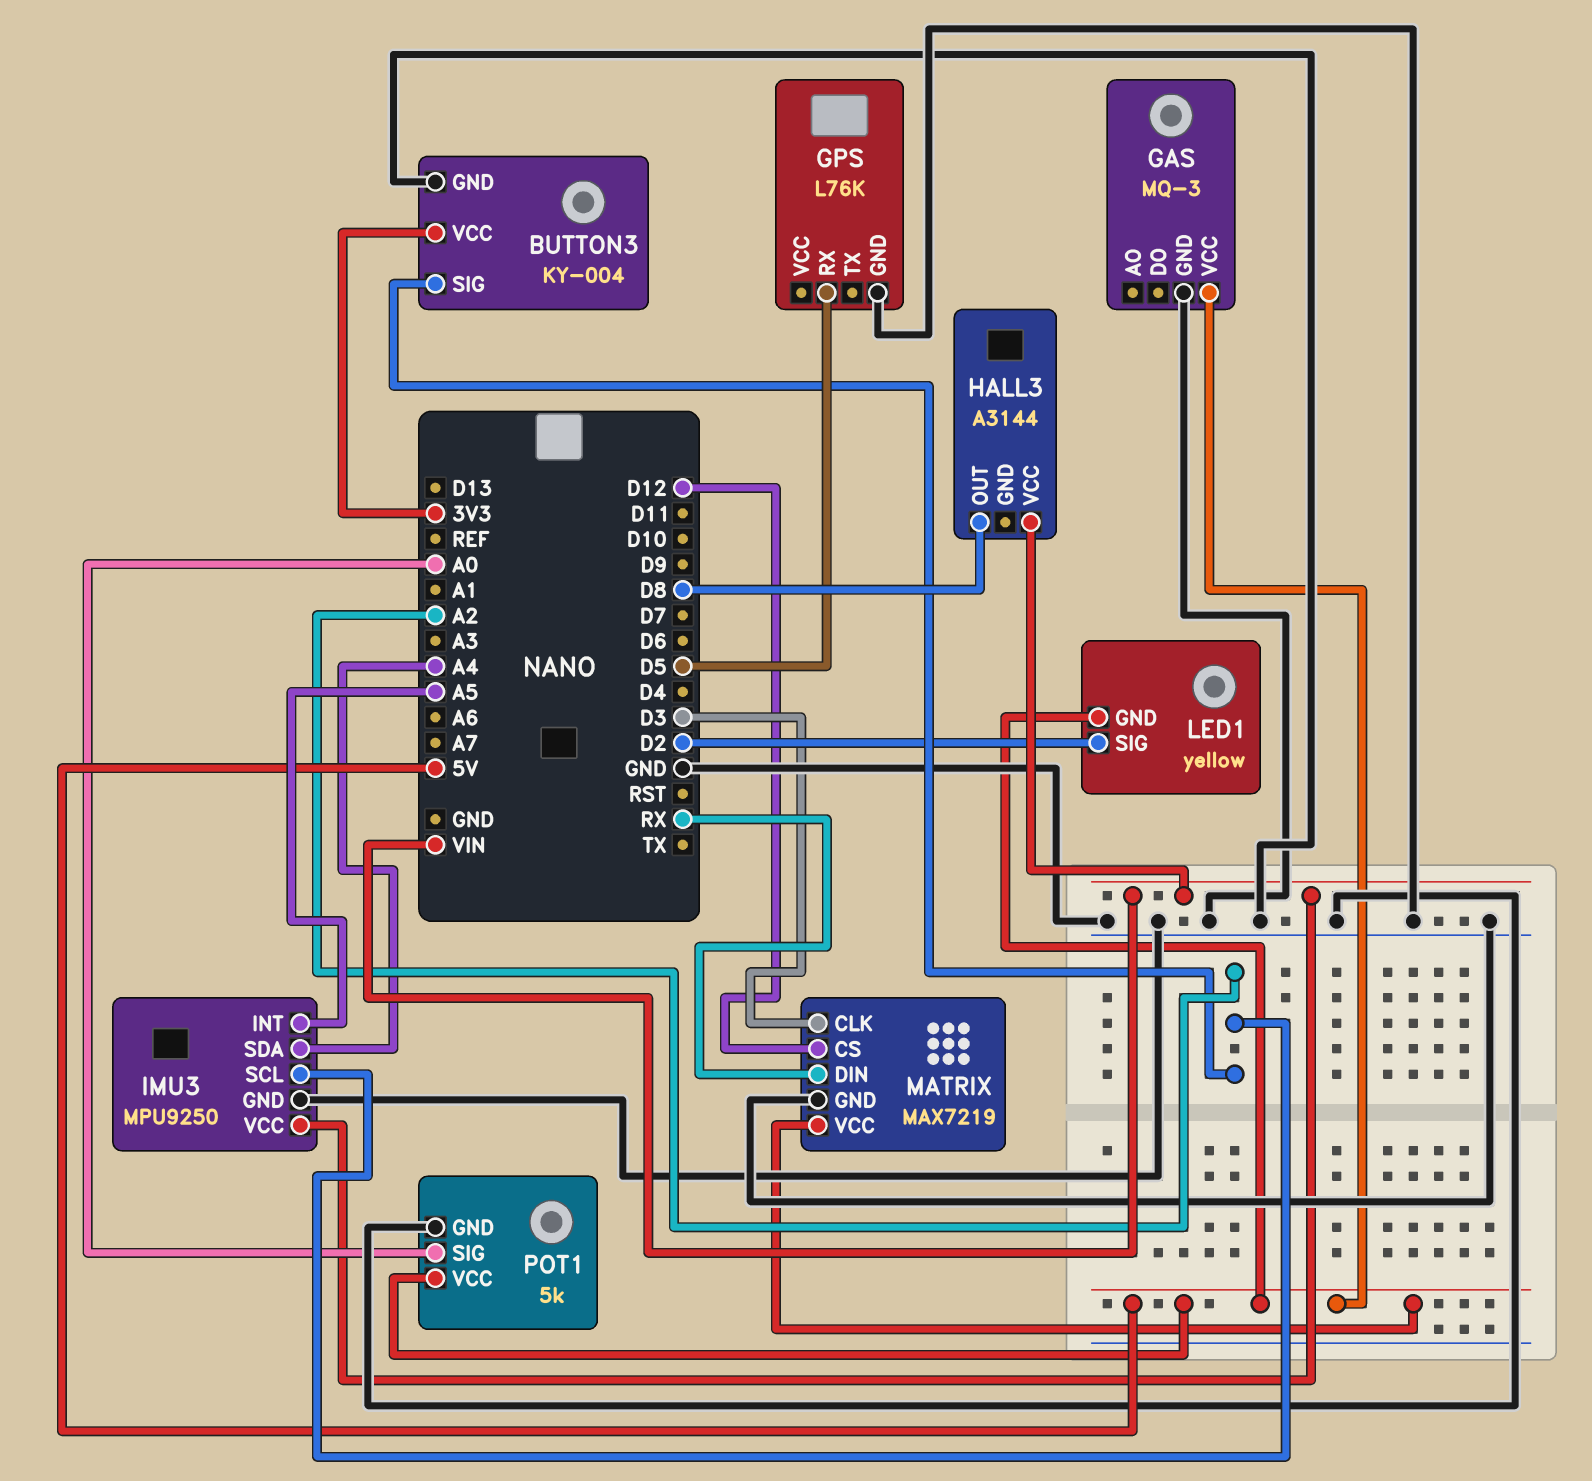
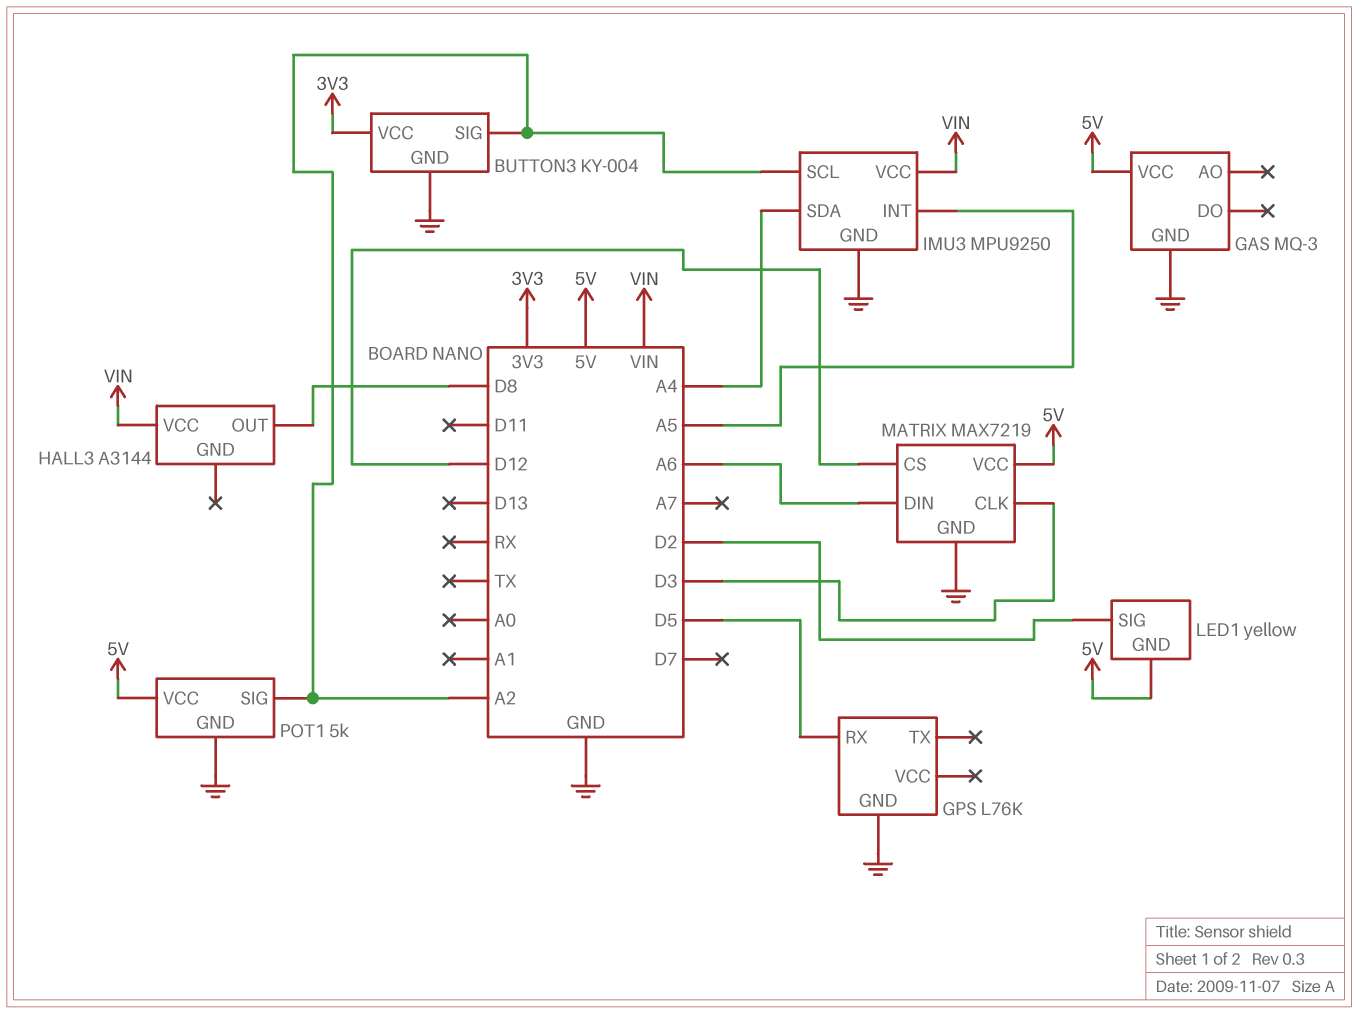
MATRIX pin DIN: RX -> A6
POT1 pin SIG: A0 -> A2

